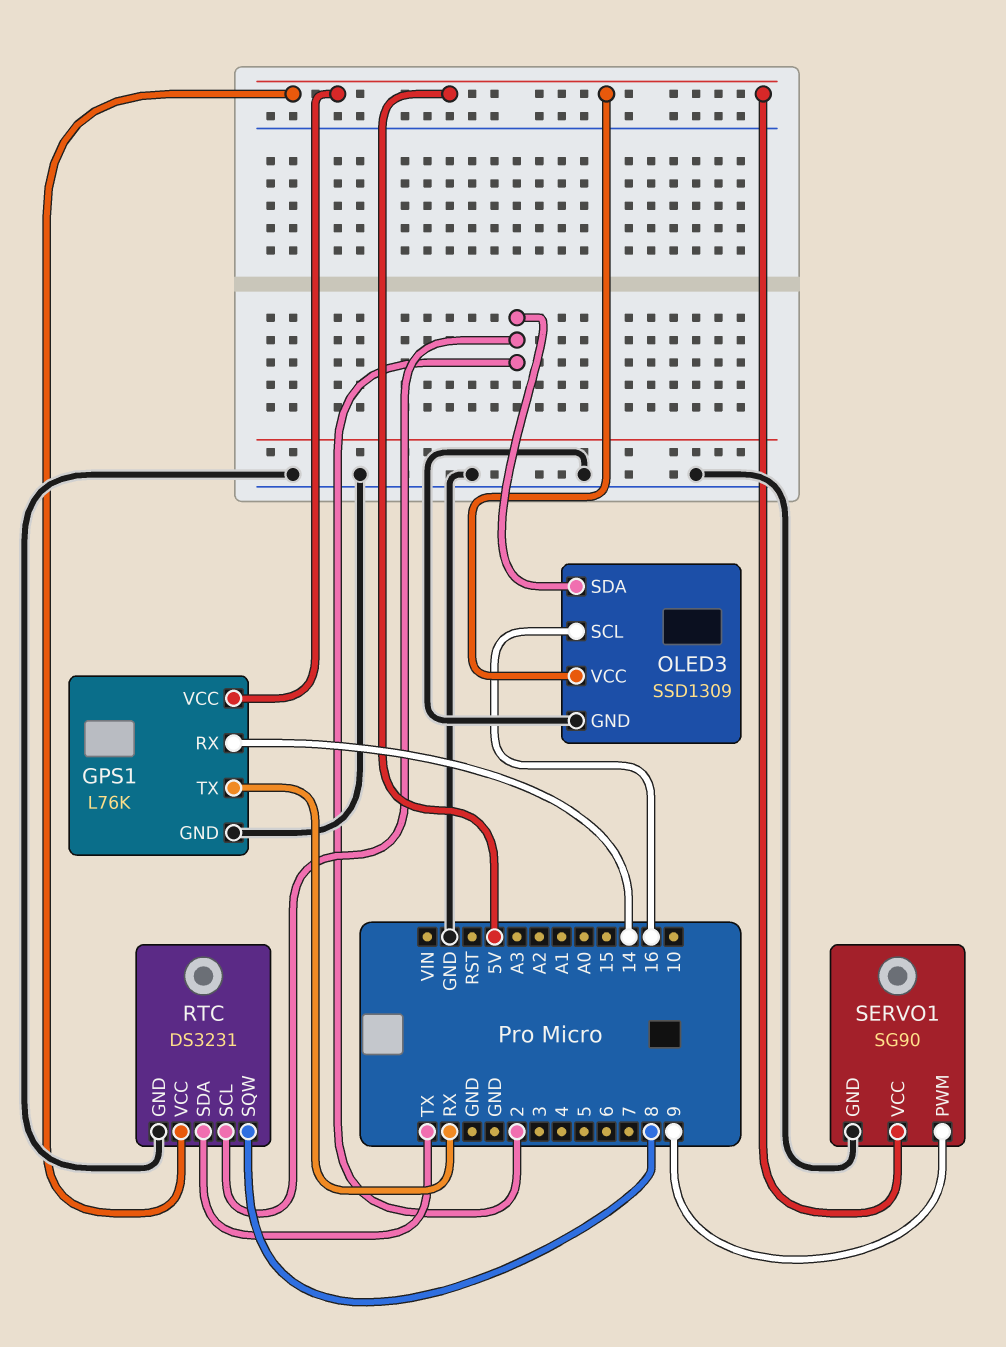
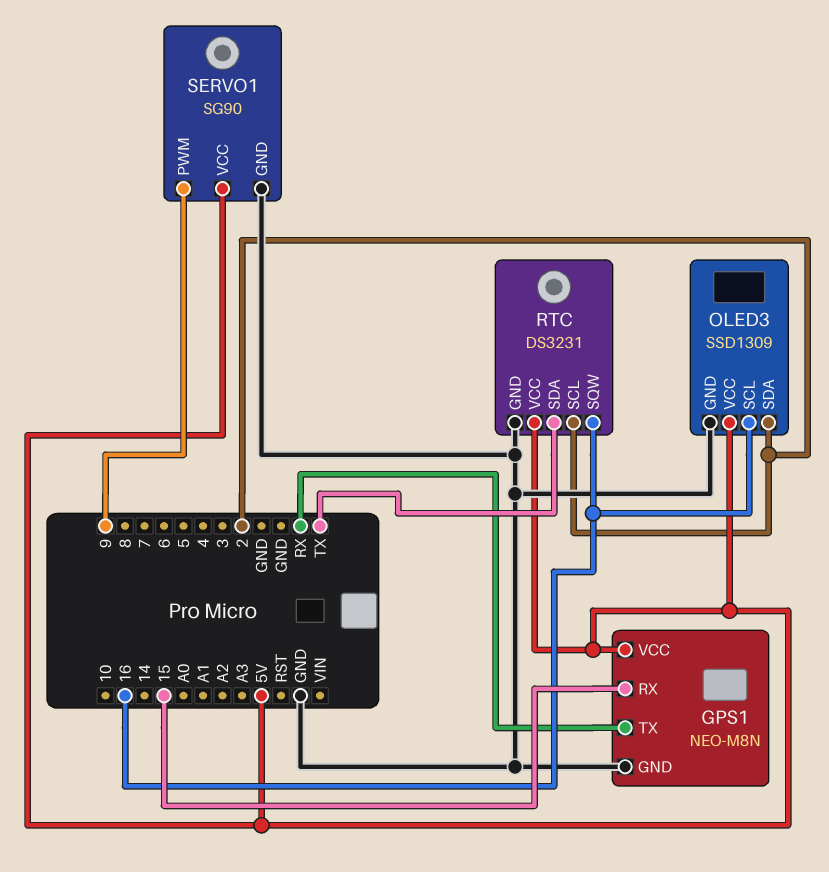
GPS1: L76K -> NEO-M8N
GPS1 pin RX: 14 -> 15
RTC pin SQW: 8 -> 16

